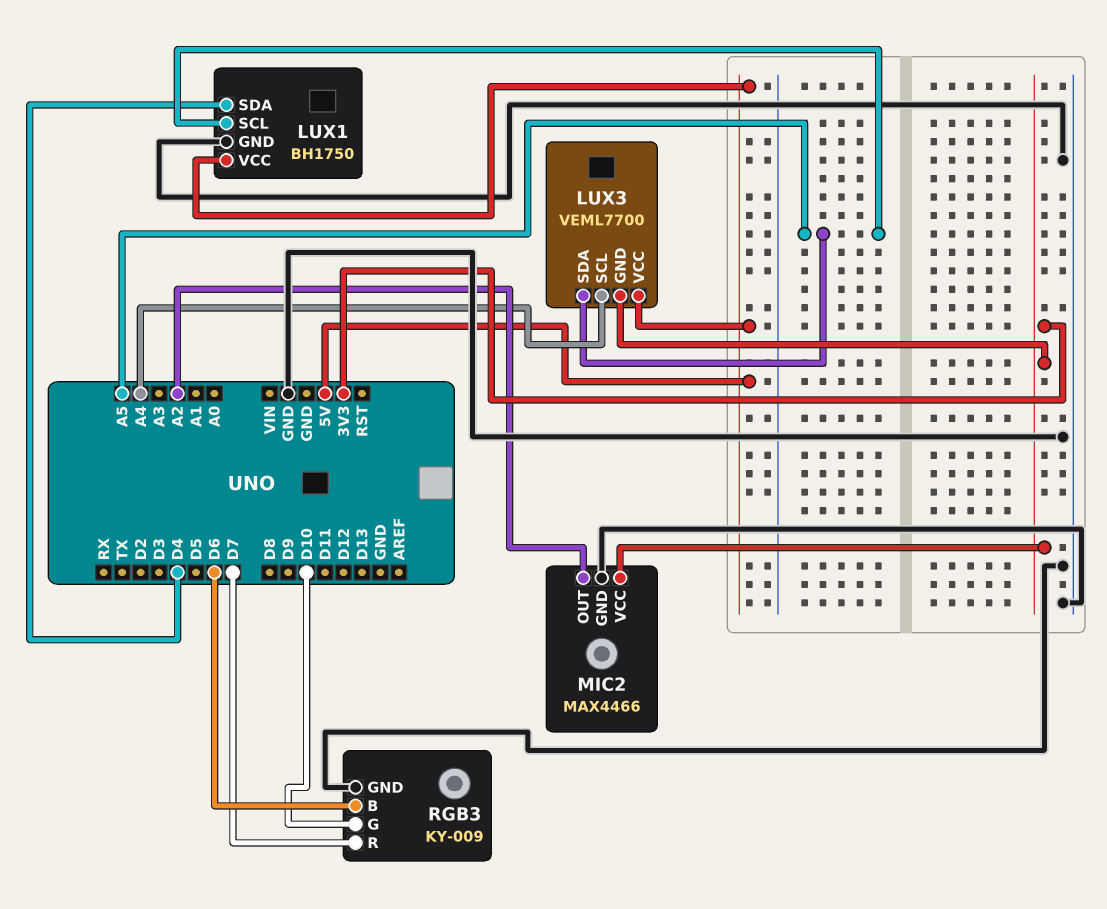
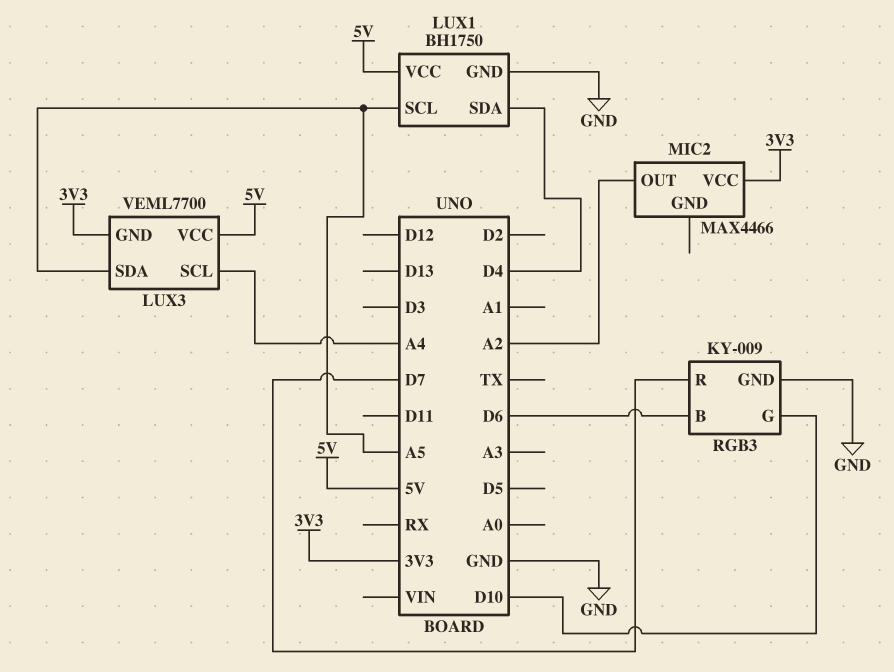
MIC2 pin GND: GND -> none

